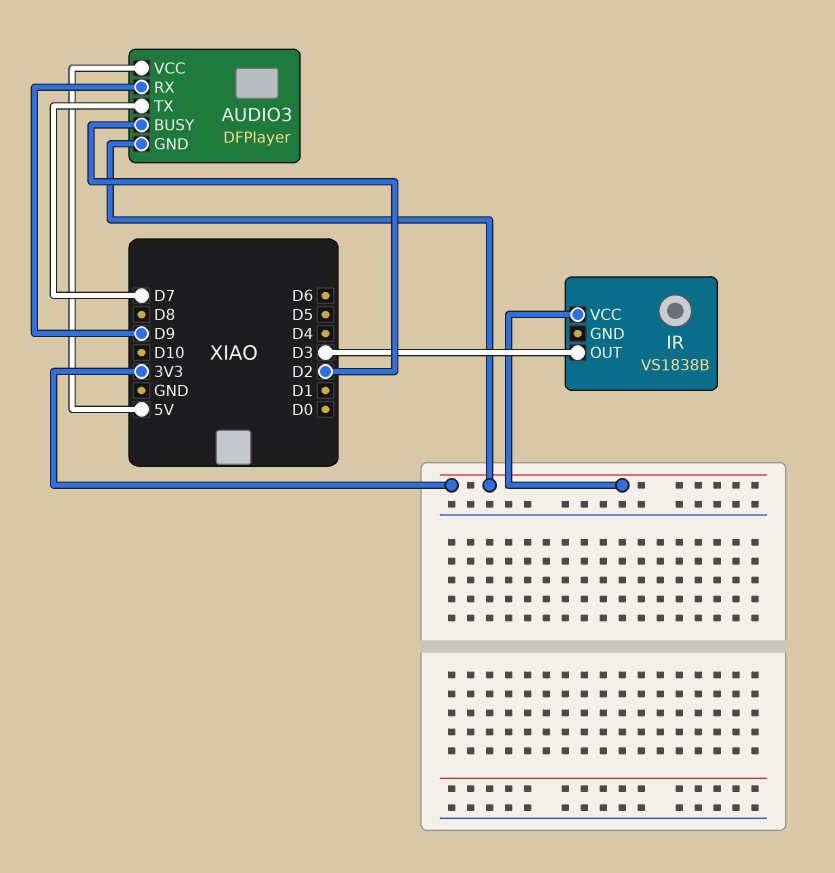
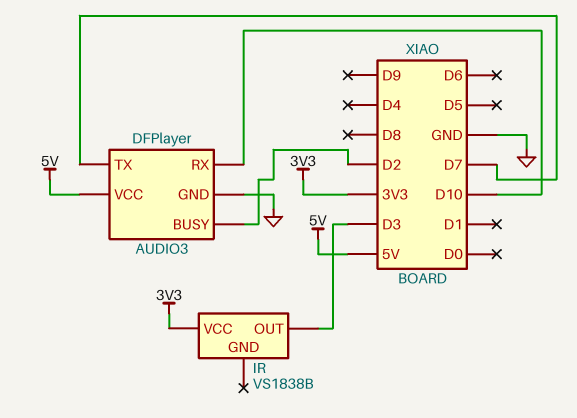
AUDIO3 pin GND: 3V3 -> GND
AUDIO3 pin RX: D9 -> D10

